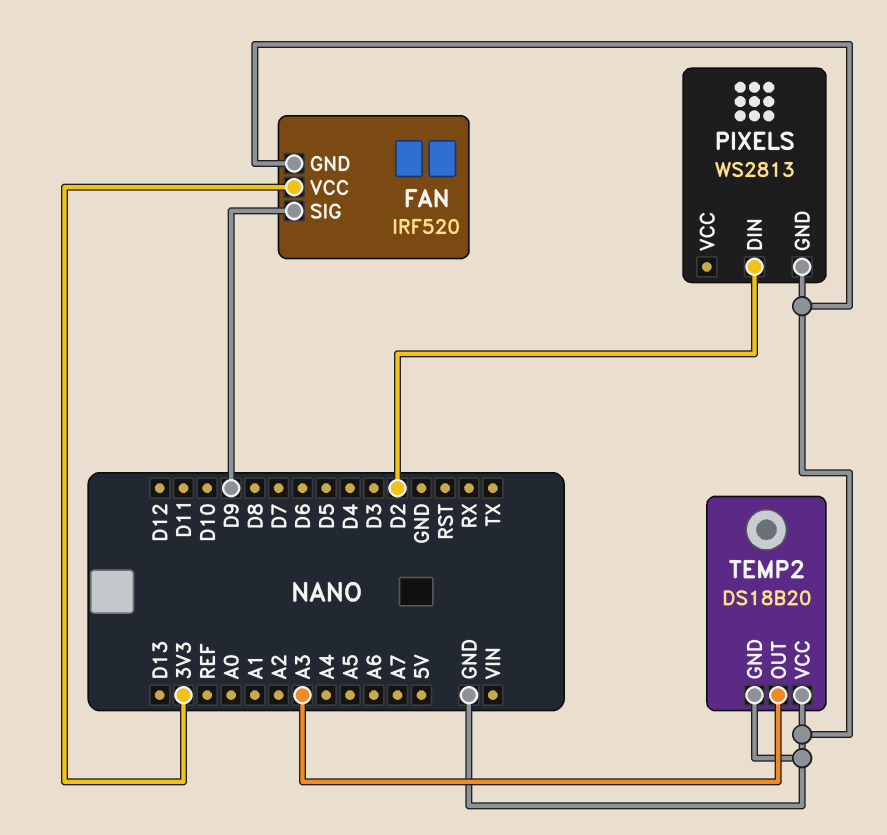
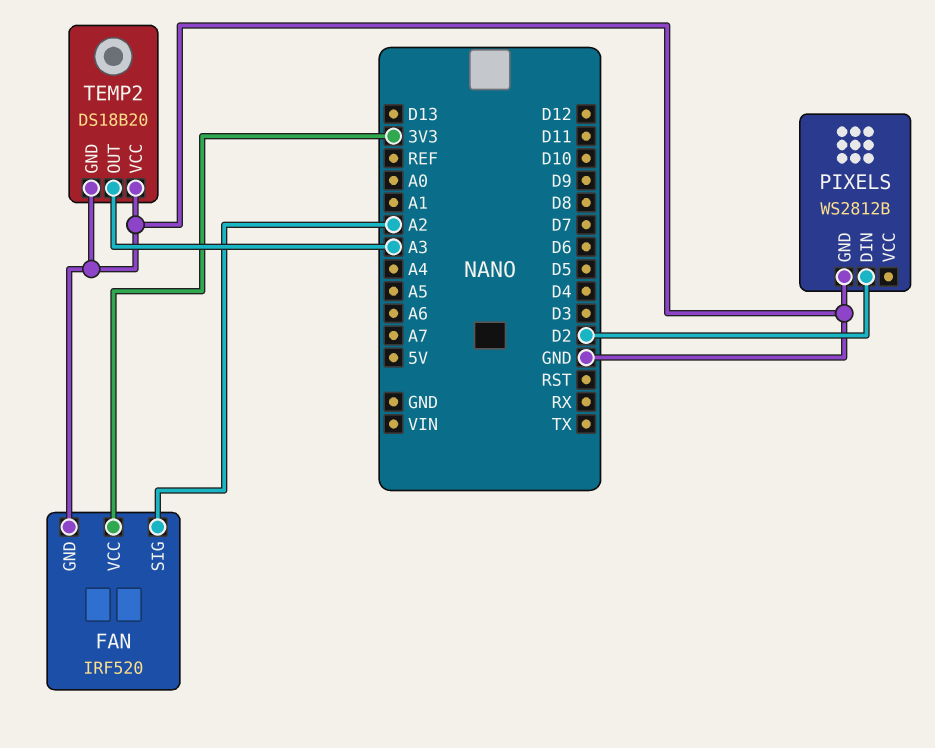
FAN pin SIG: D9 -> A2
PIXELS: WS2813 -> WS2812B

